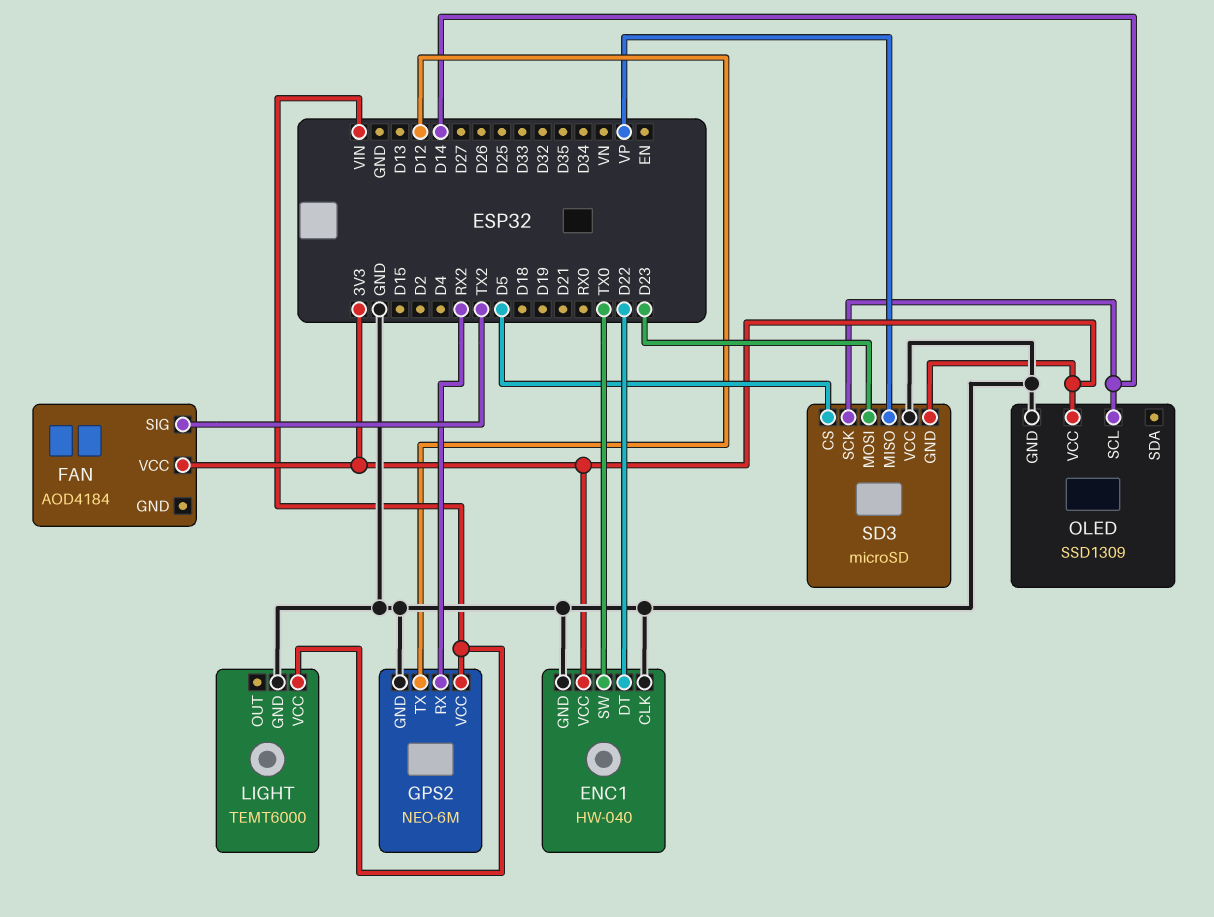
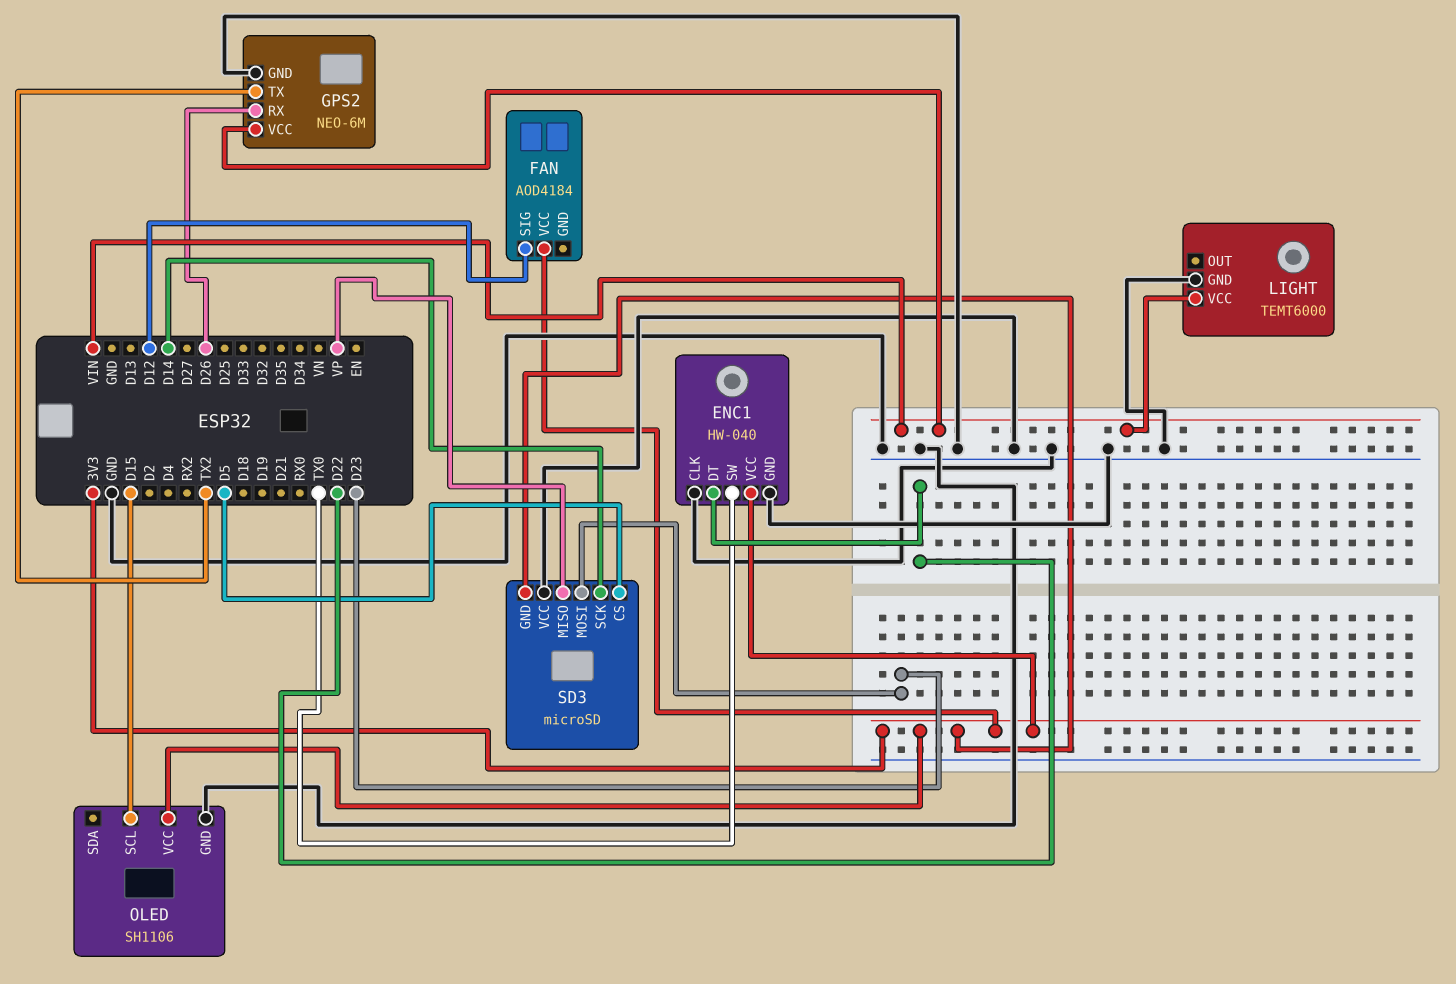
FAN pin SIG: TX2 -> D12
GPS2 pin RX: RX2 -> D26
GPS2 pin TX: D12 -> TX2
OLED: SSD1309 -> SH1106
OLED pin SCL: D14 -> D15

